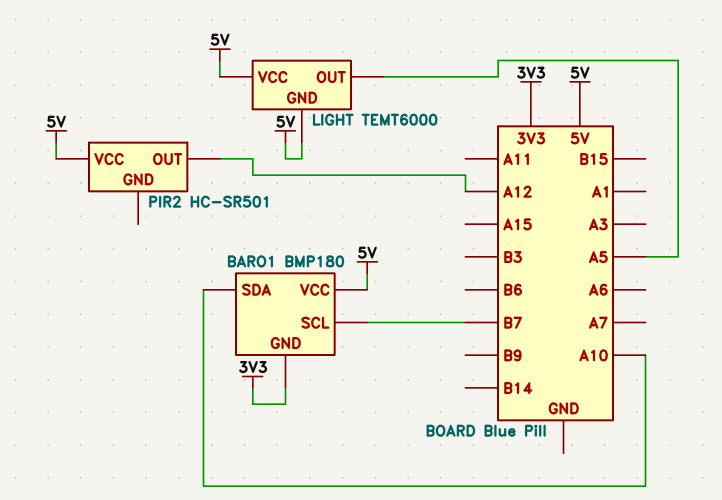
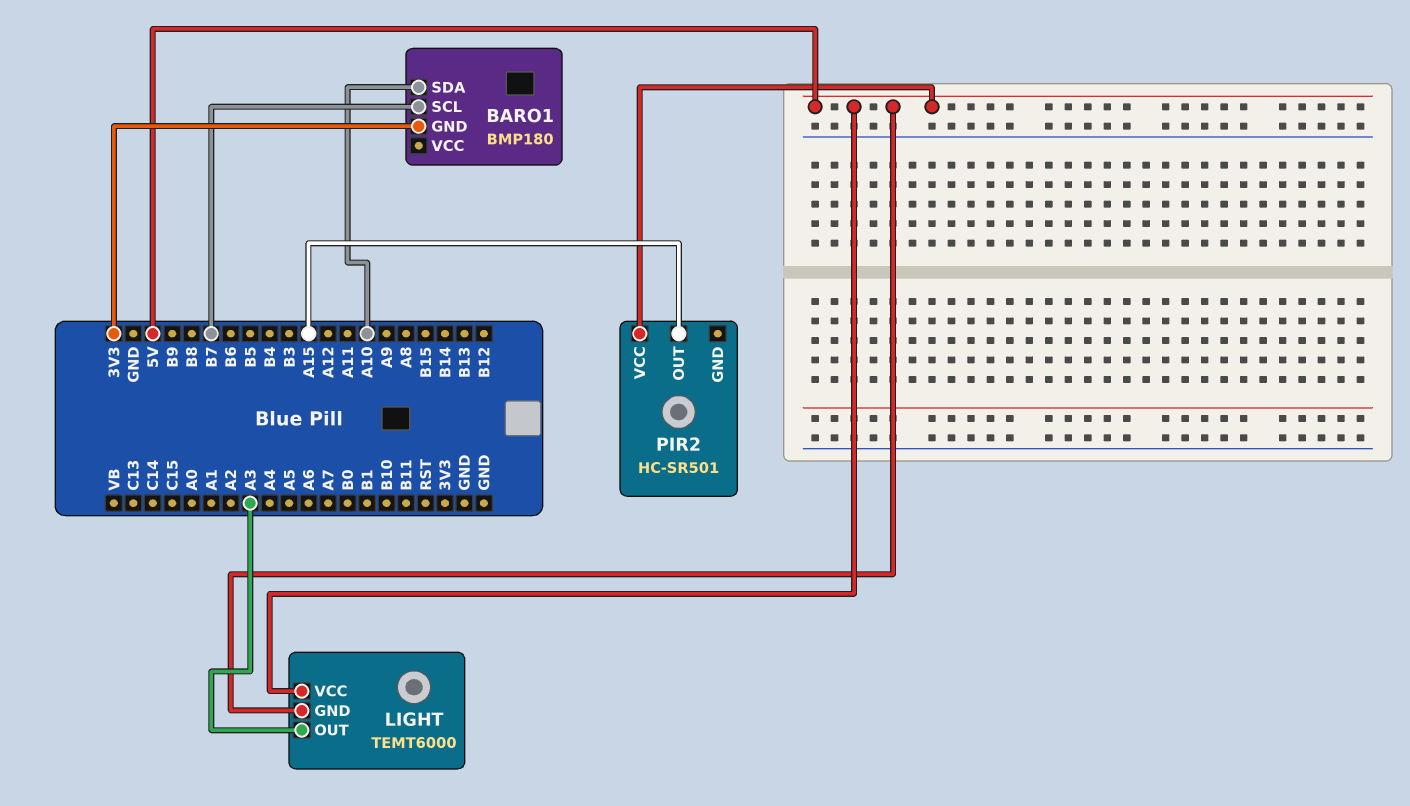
BARO1 pin VCC: 5V -> none
LIGHT pin OUT: A5 -> A3
PIR2 pin OUT: A12 -> A15

